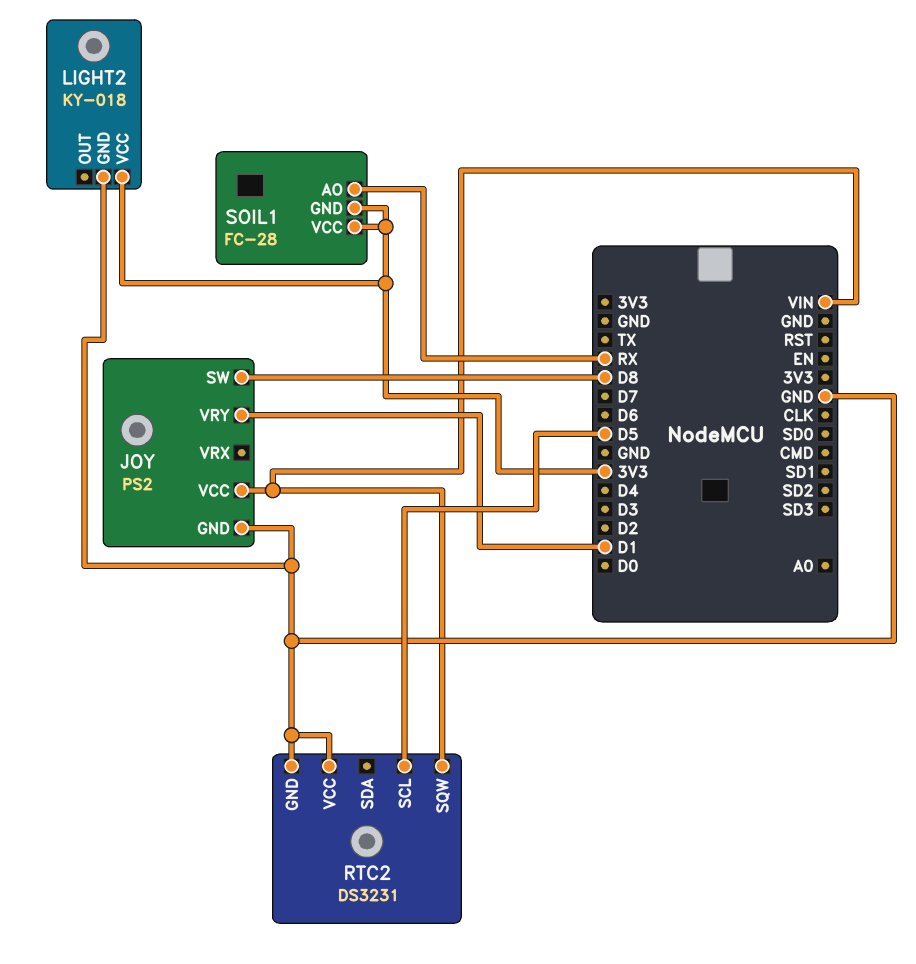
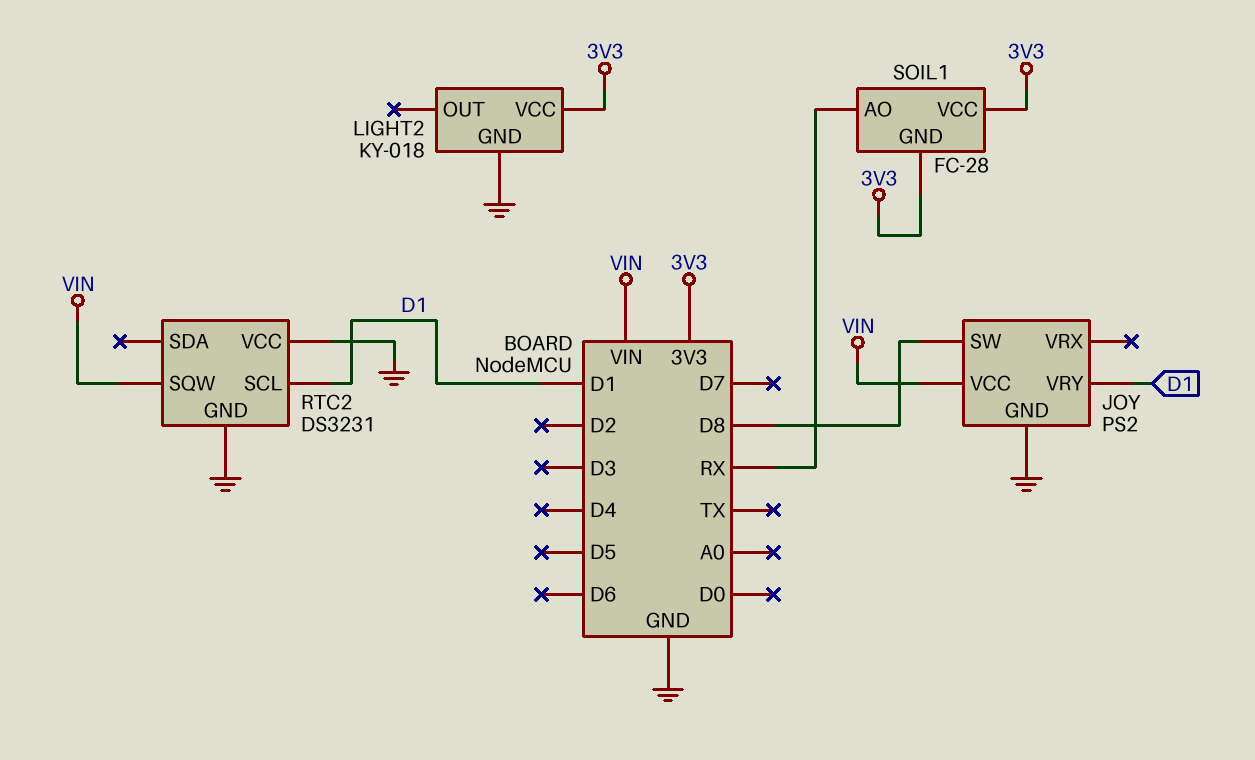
RTC2 pin SCL: D5 -> D1

